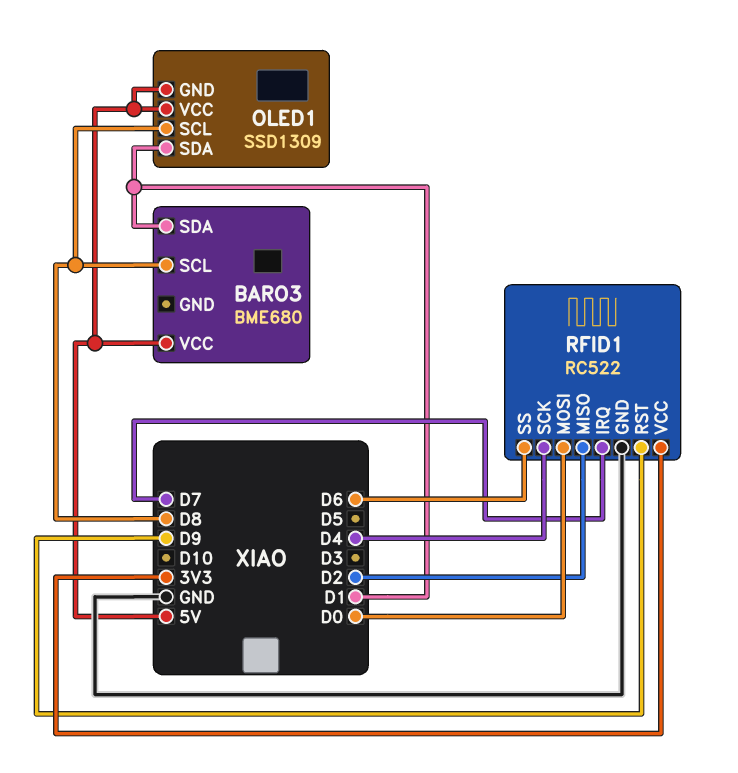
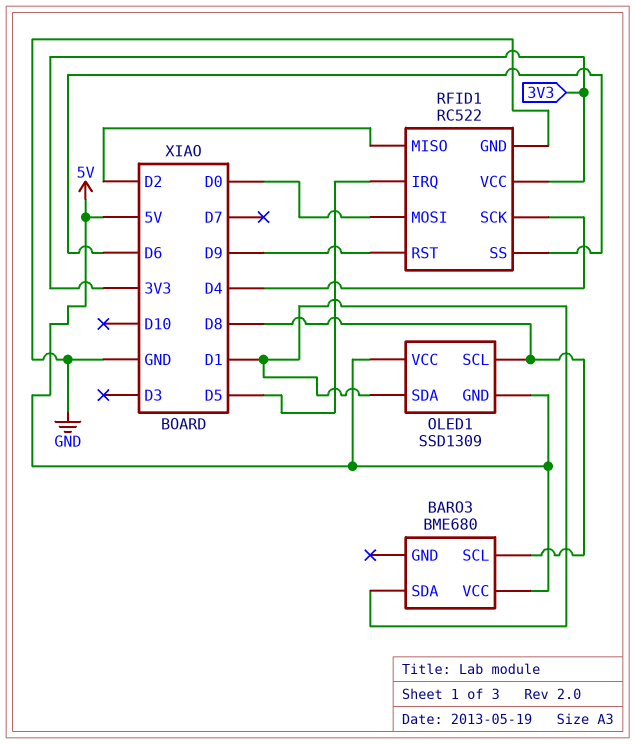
RFID1 pin IRQ: D7 -> D5

